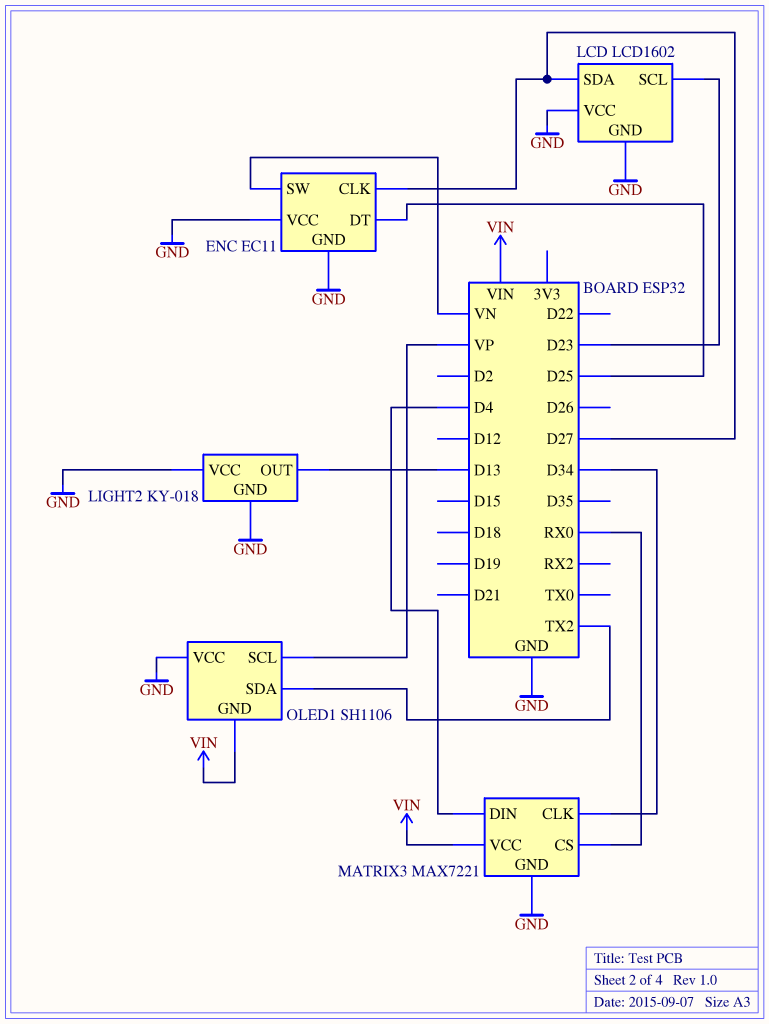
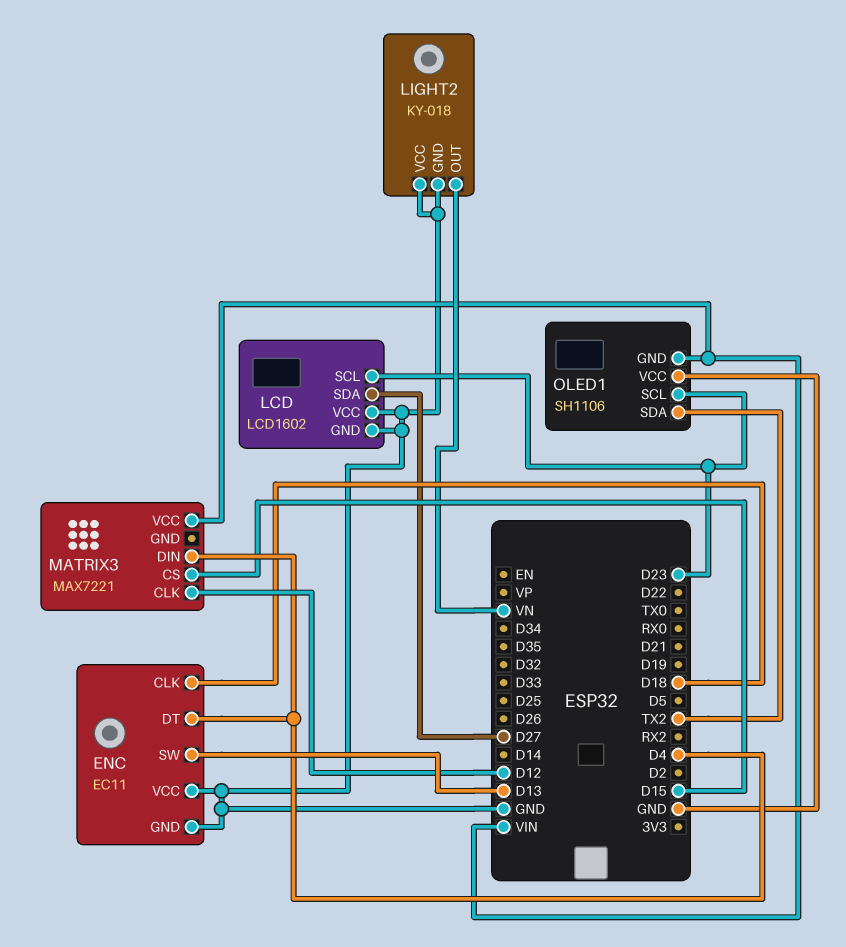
ENC pin CLK: D27 -> D18
ENC pin DT: D25 -> D4
ENC pin SW: VN -> D13
LIGHT2 pin OUT: D13 -> VN
MATRIX3 pin CLK: D34 -> D12
MATRIX3 pin CS: RX0 -> D15
MATRIX3 pin GND: GND -> none
OLED1 pin SCL: VP -> D23

